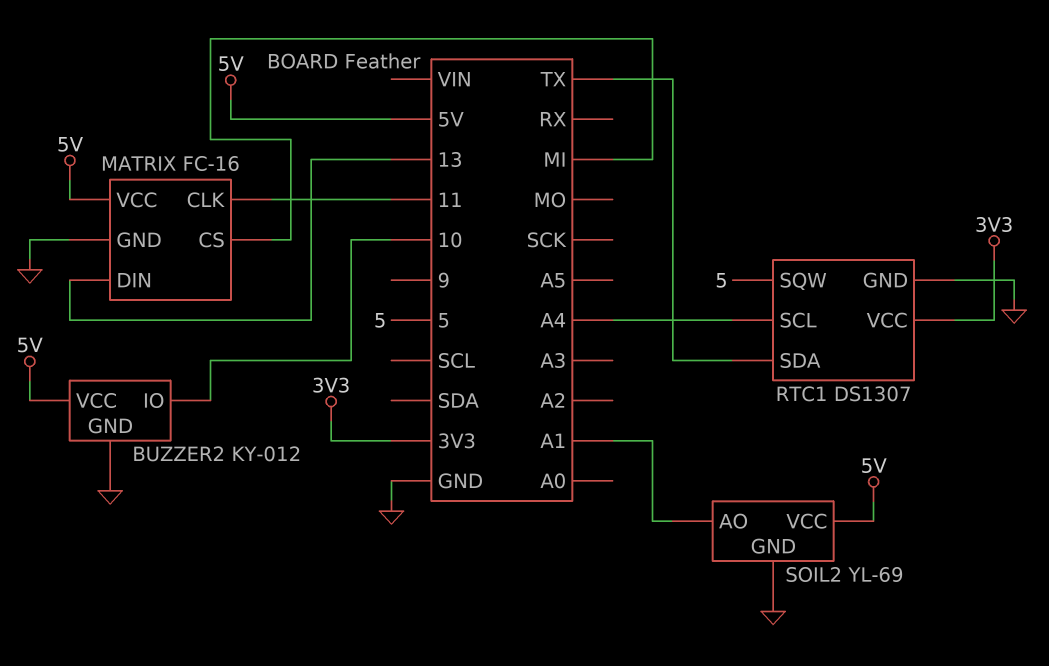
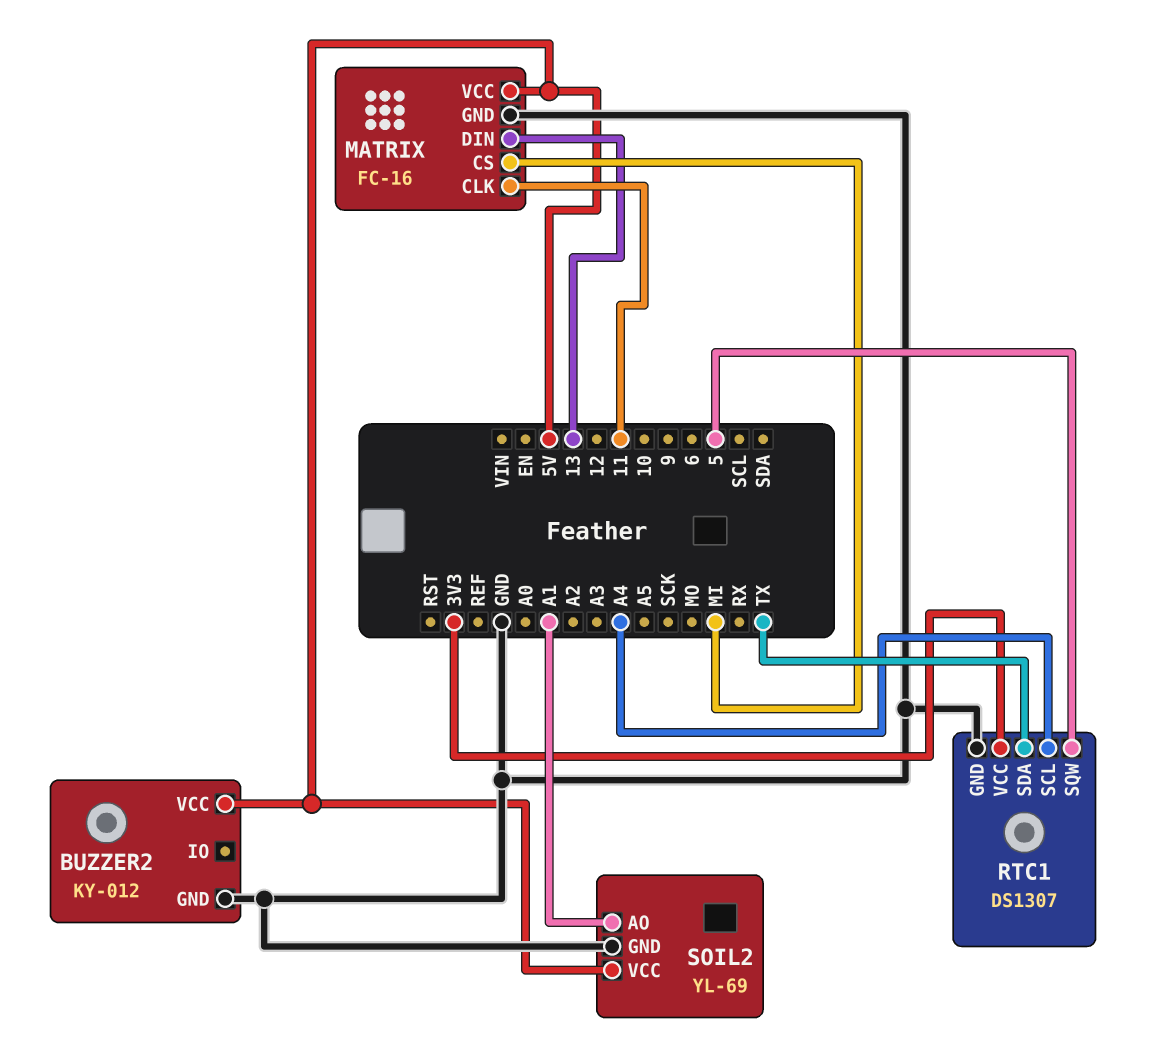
BUZZER2 pin IO: 10 -> none

